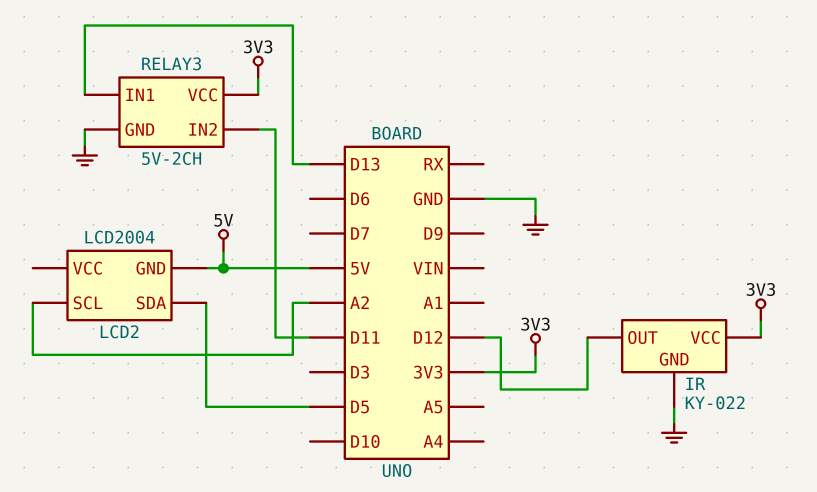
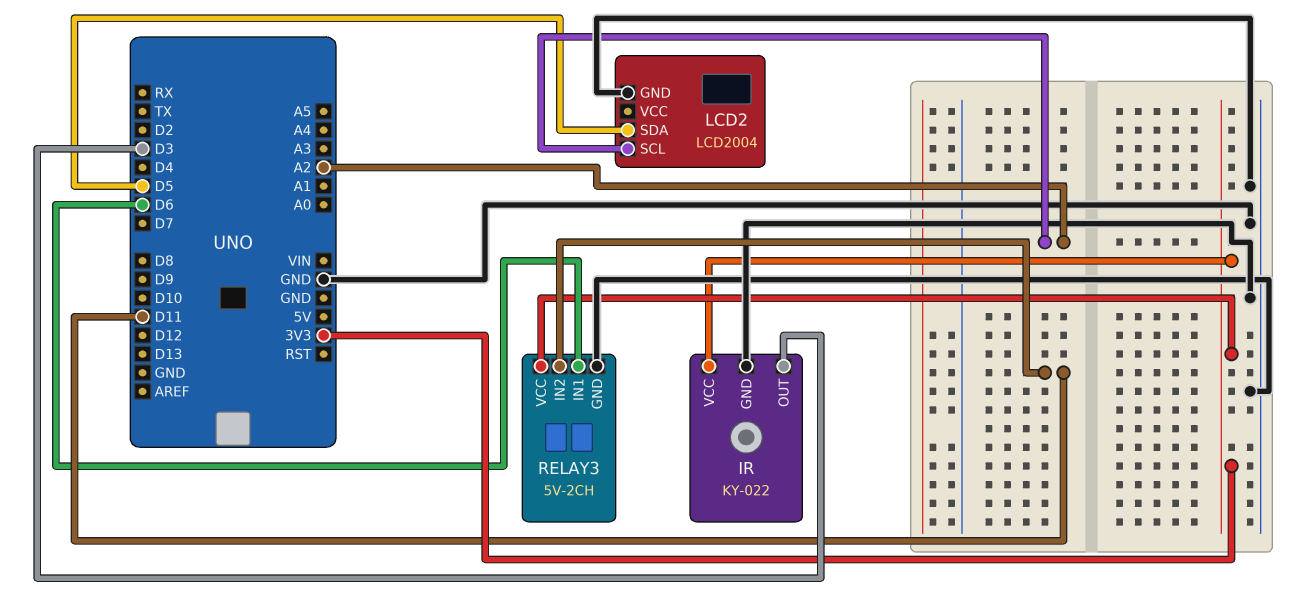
IR pin OUT: D12 -> D3
LCD2 pin GND: 5V -> GND
RELAY3 pin IN1: D13 -> D6

